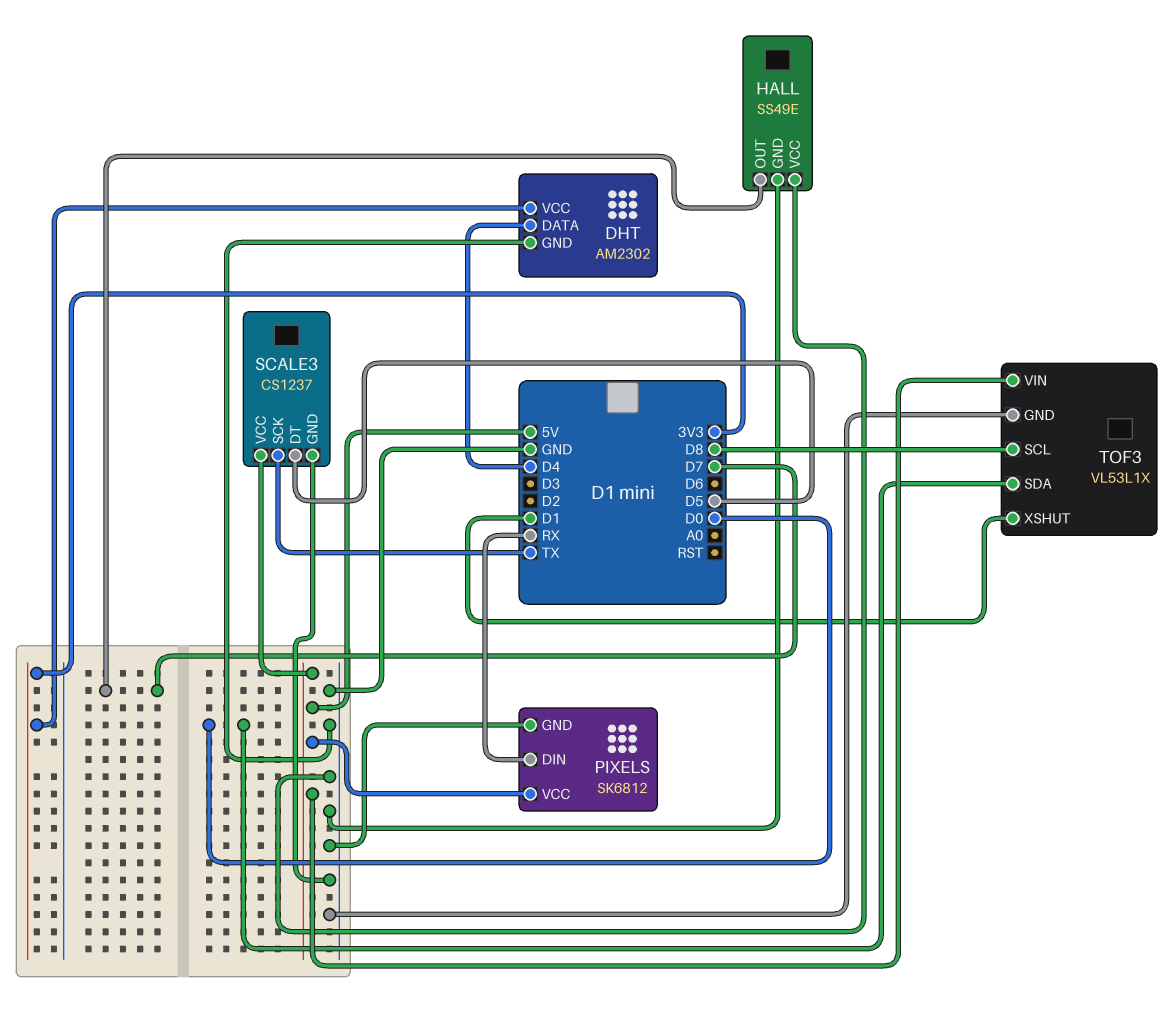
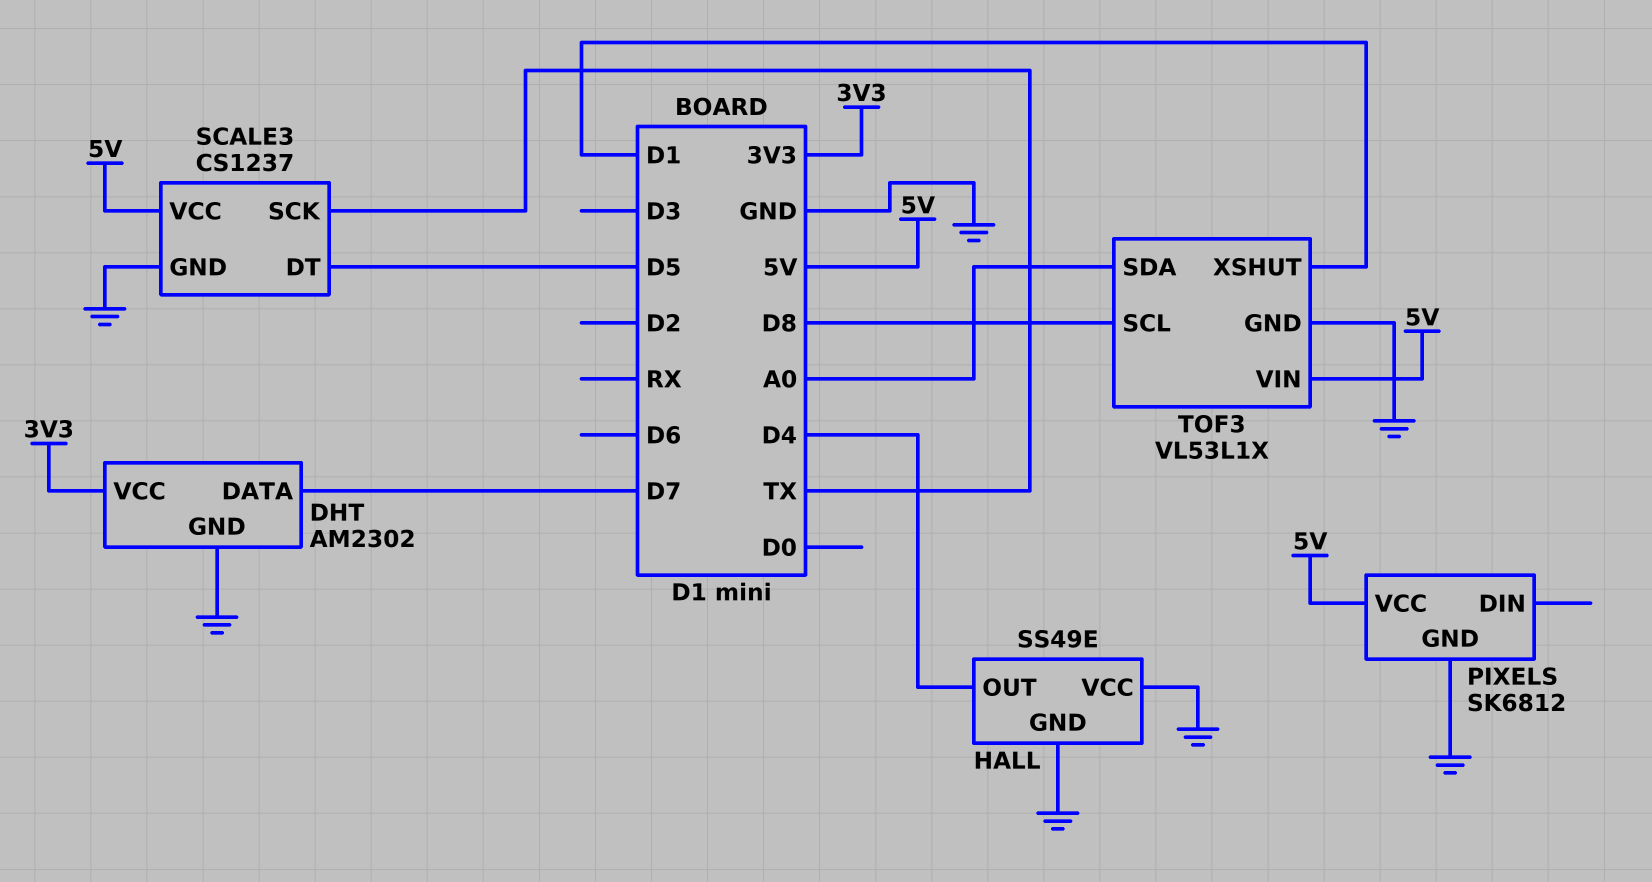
DHT pin DATA: D4 -> D7
HALL pin OUT: D7 -> D4
PIXELS pin DIN: RX -> none
TOF3 pin SDA: D0 -> A0

